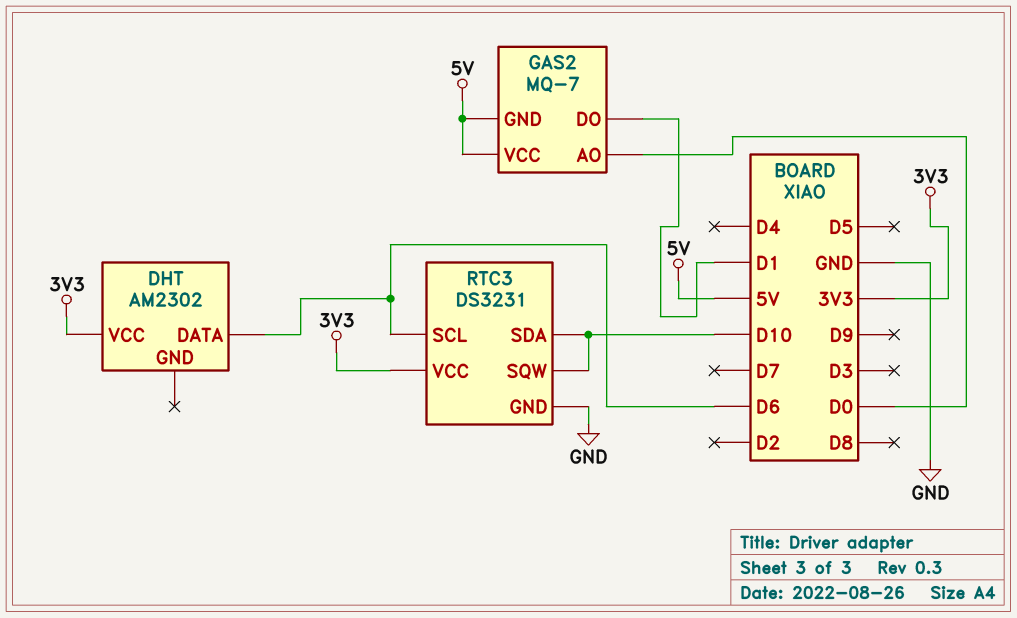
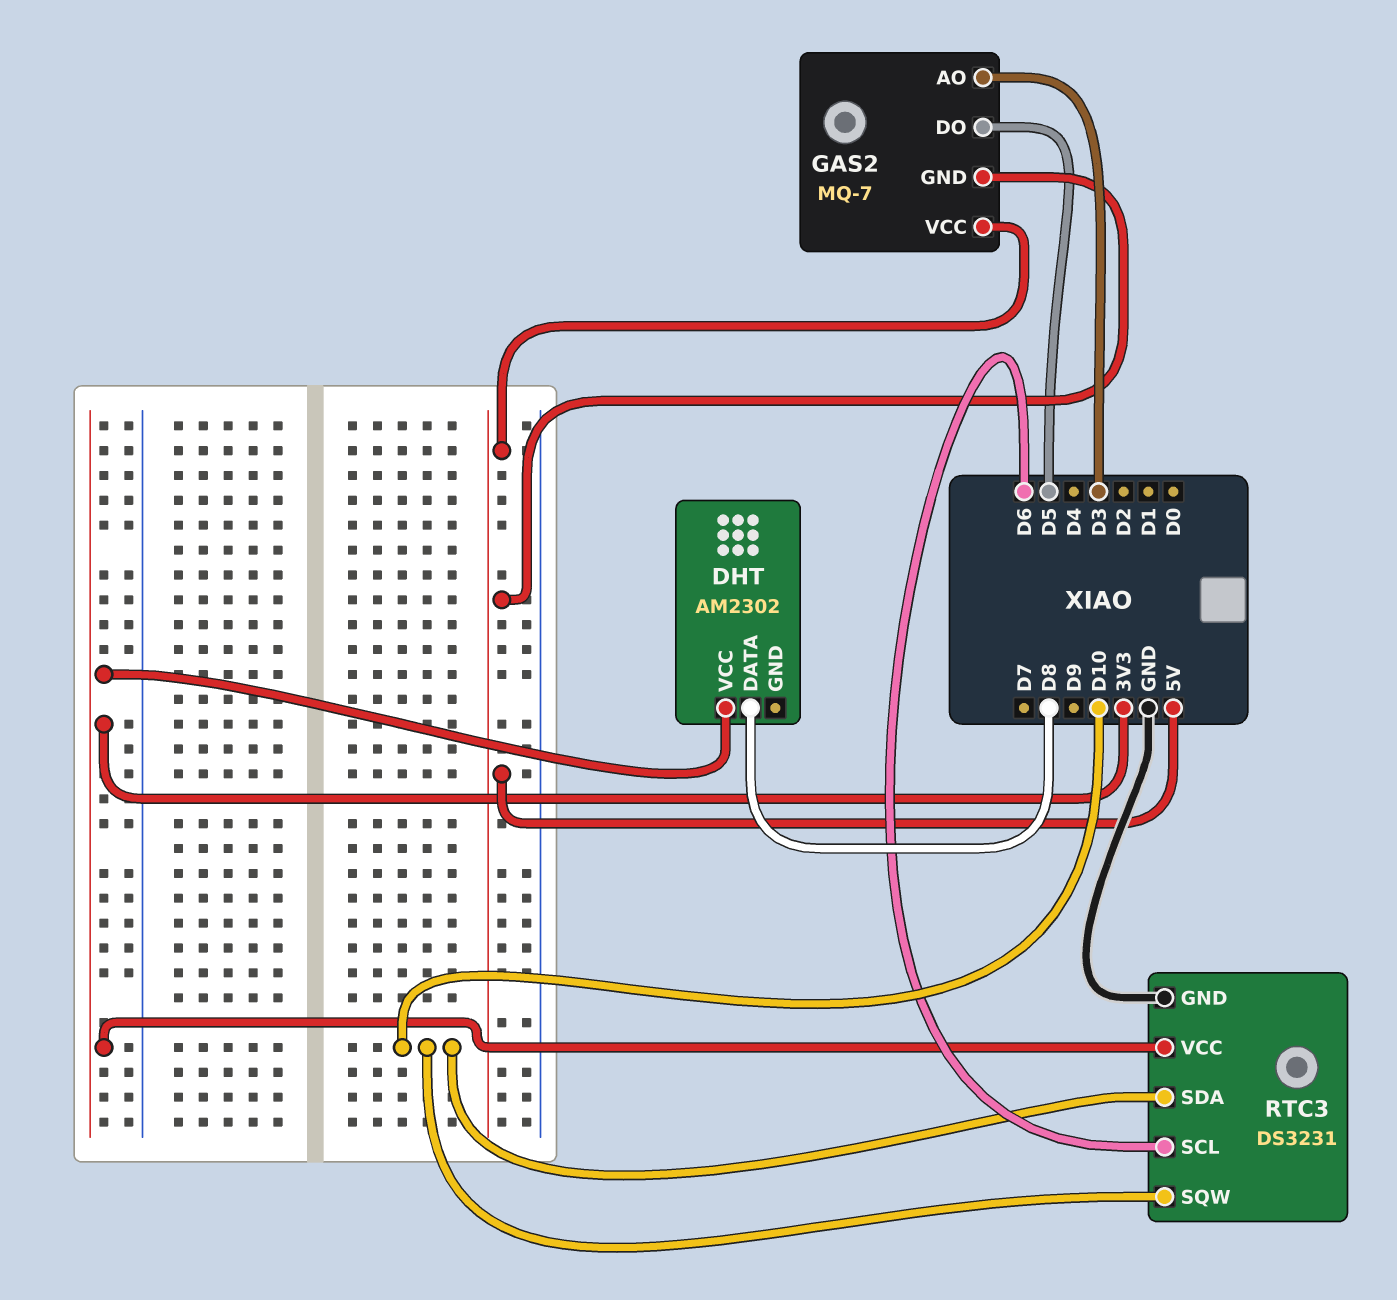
DHT pin DATA: D6 -> D8
GAS2 pin AO: D0 -> D3
GAS2 pin DO: D1 -> D5

